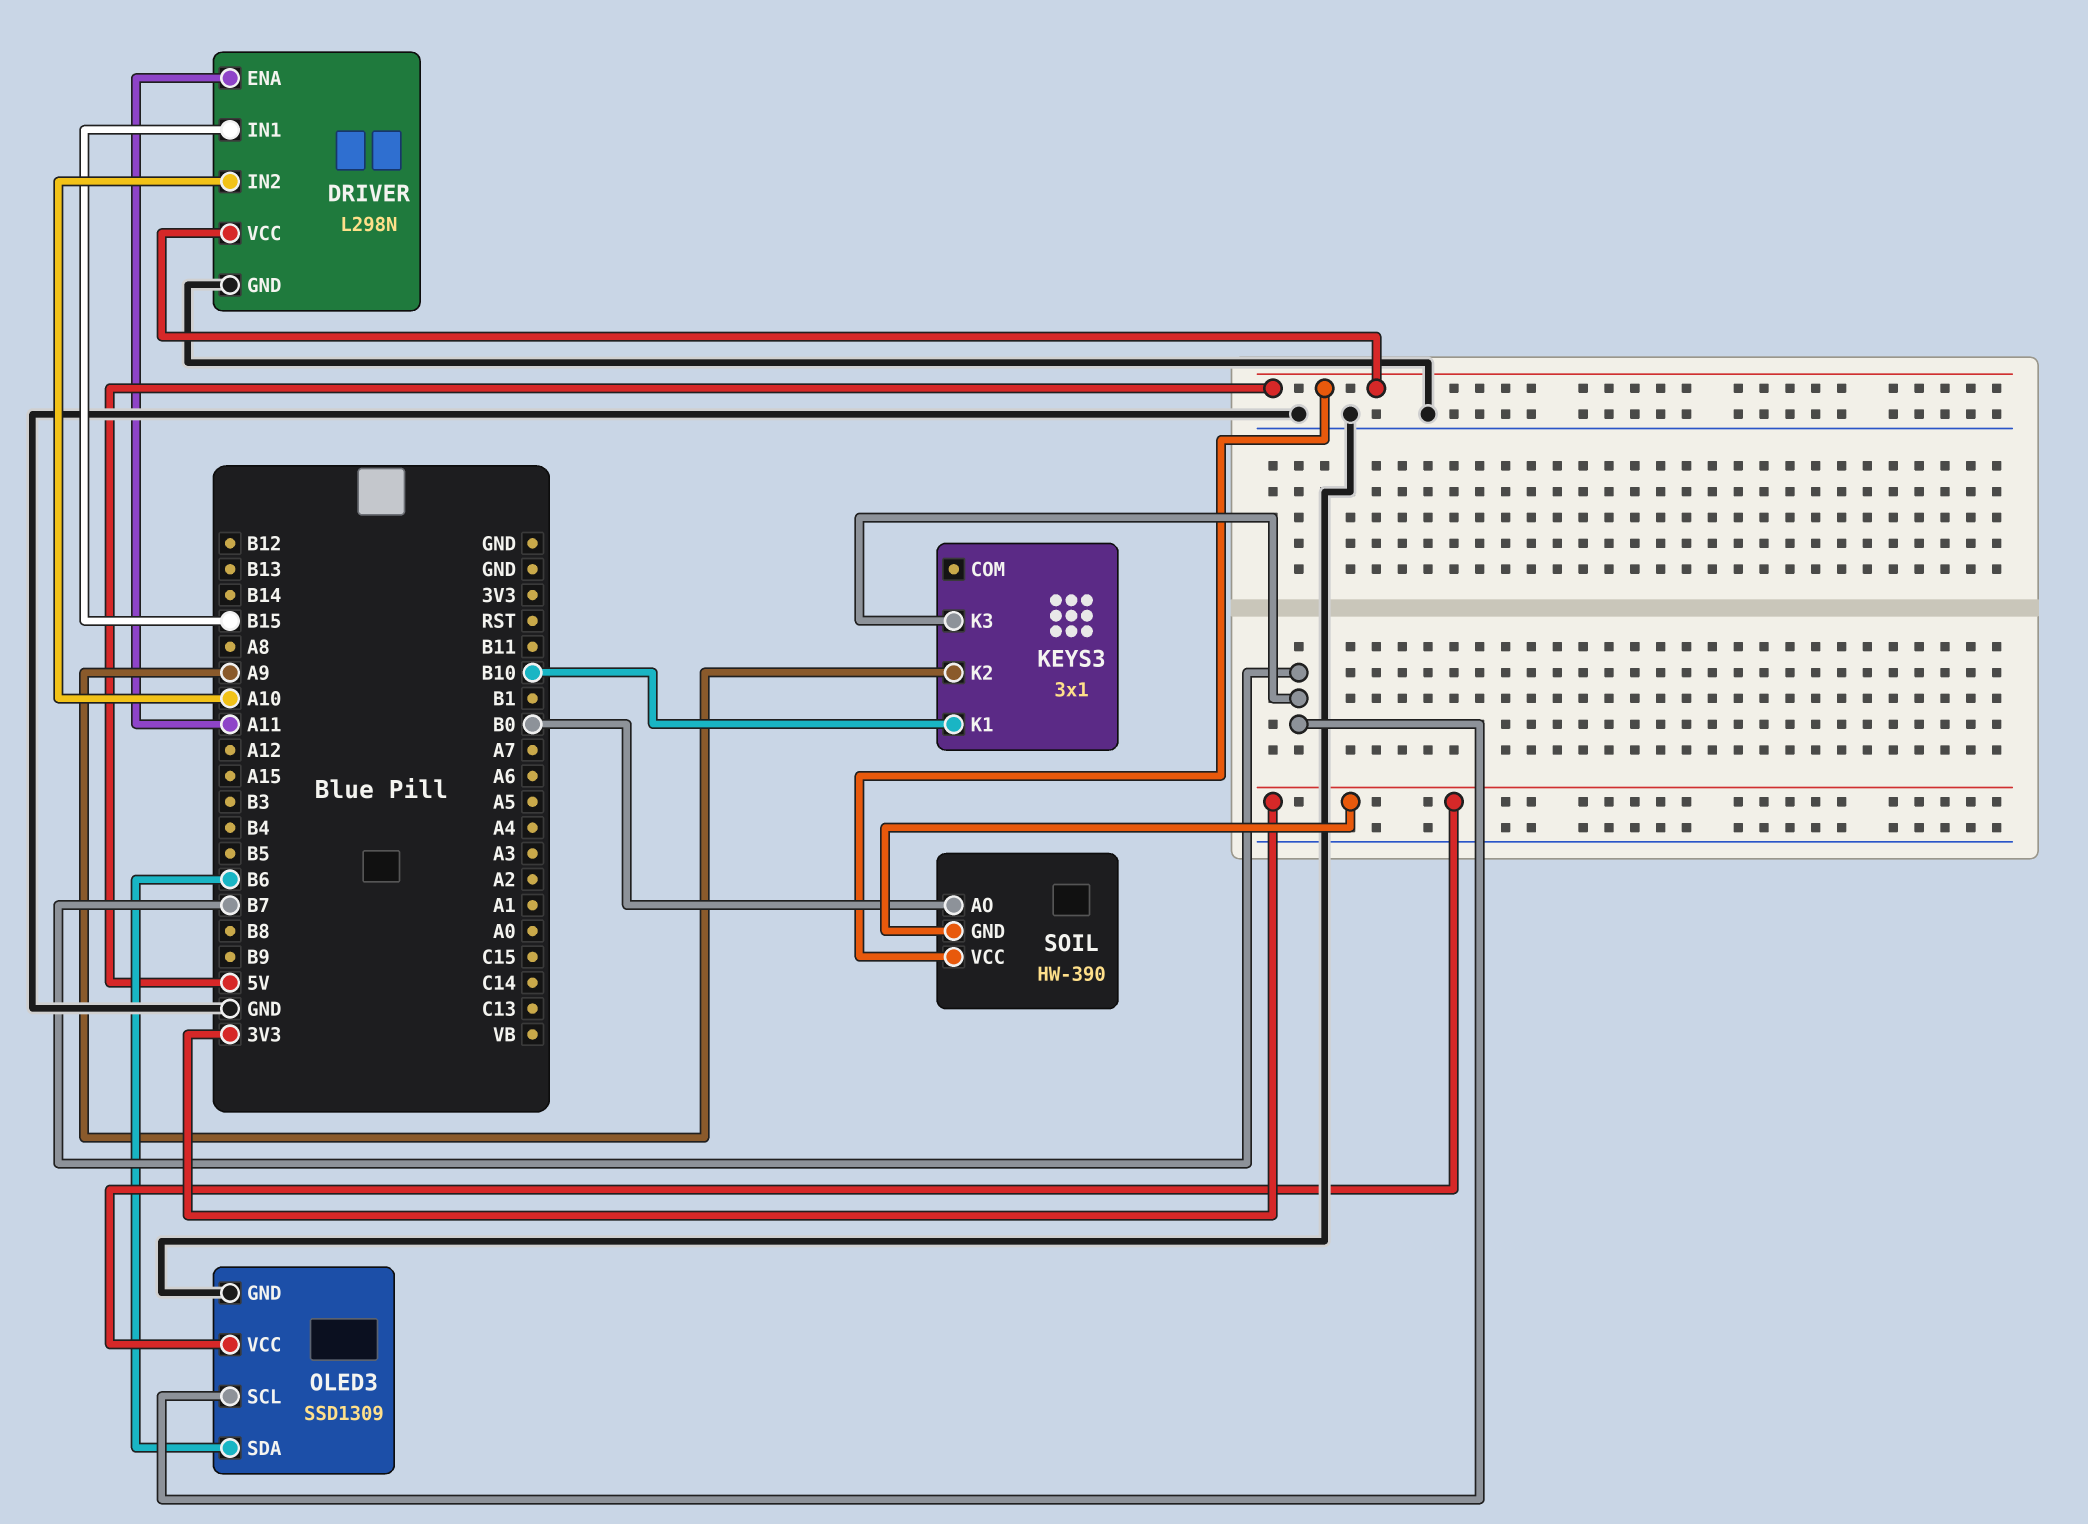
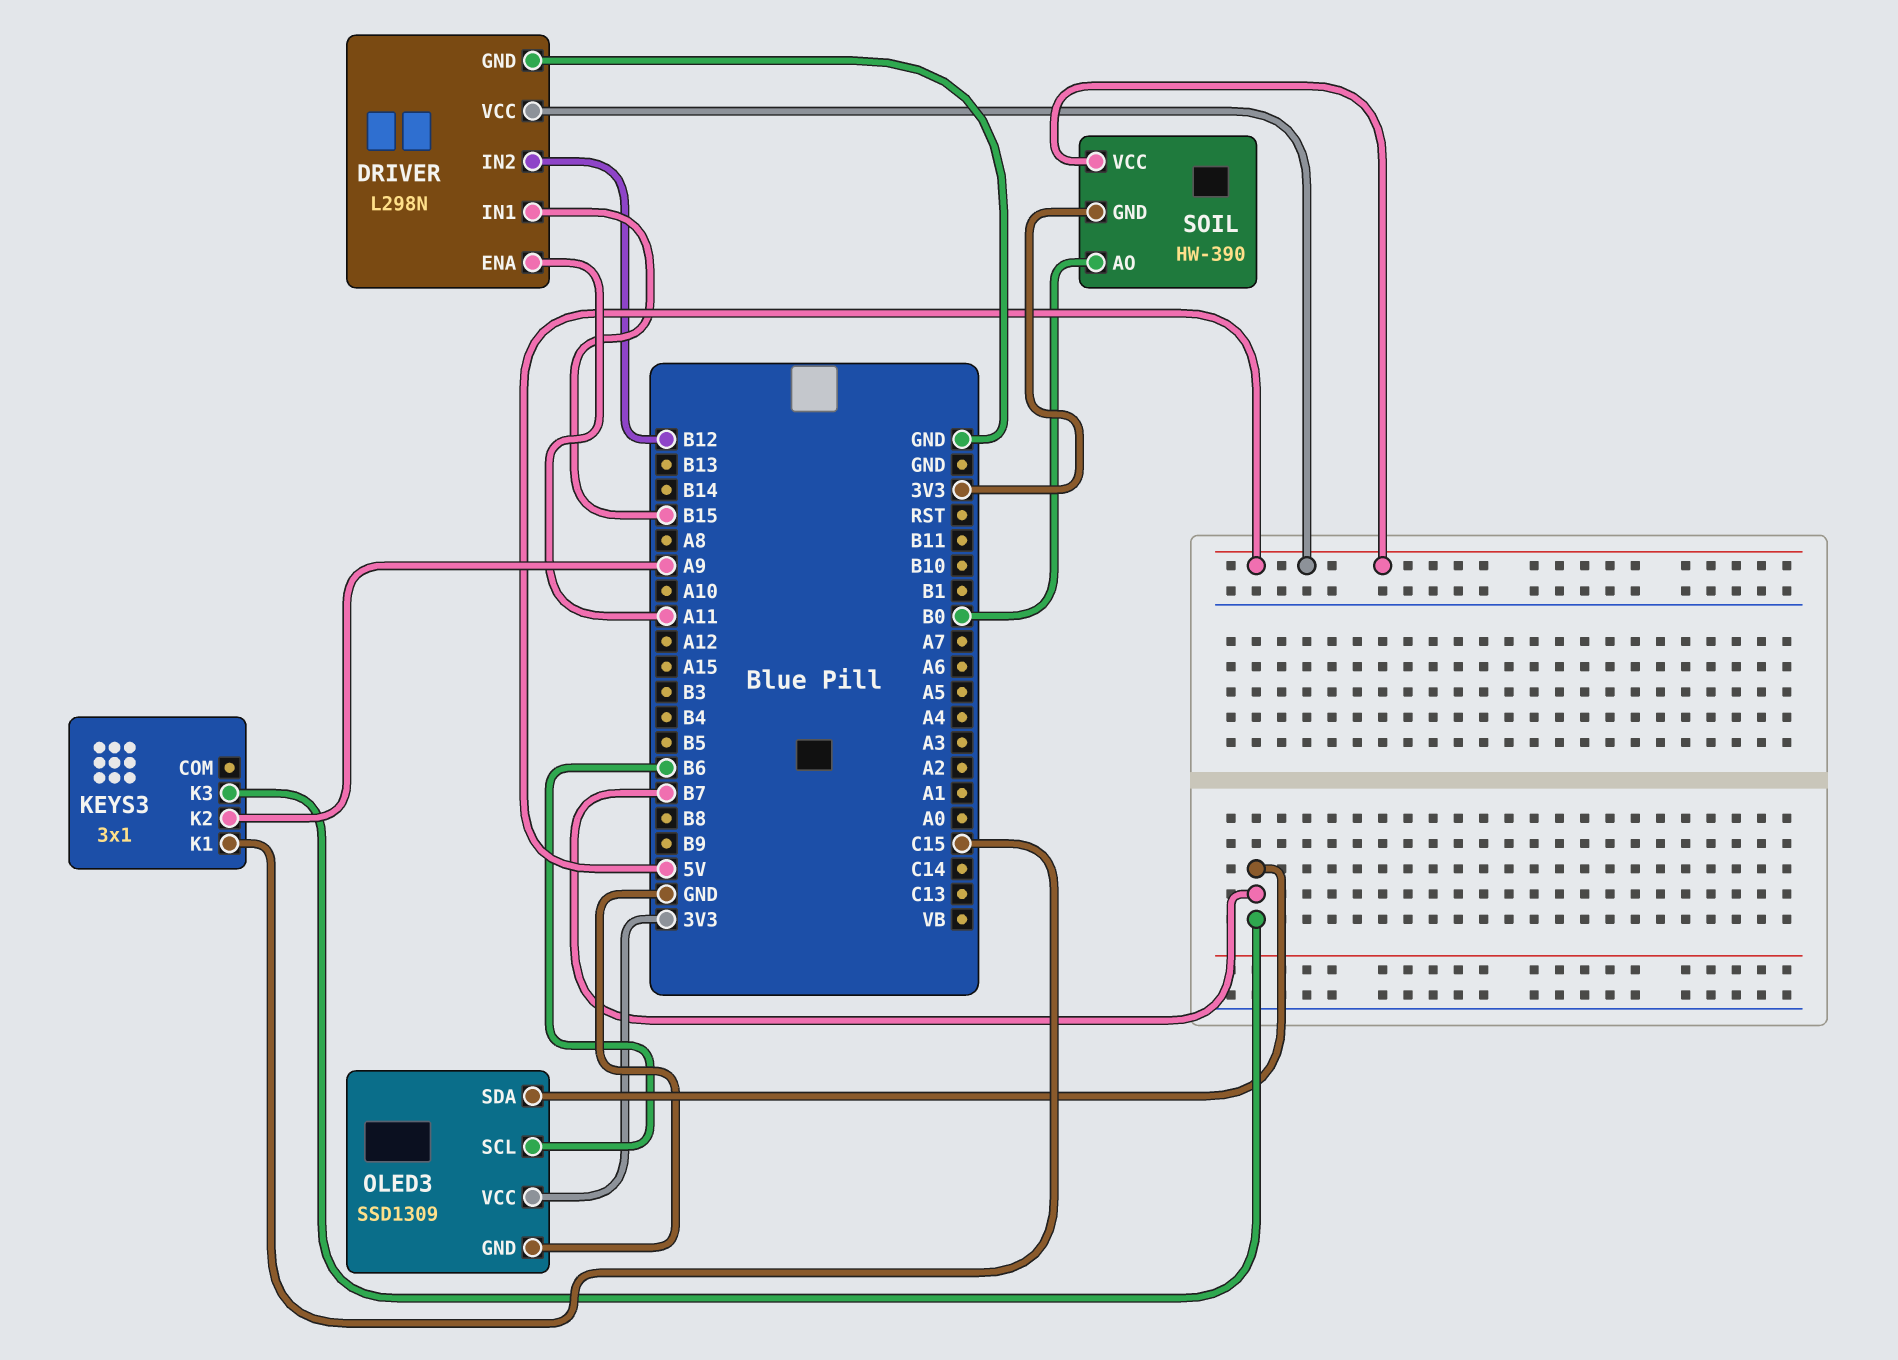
DRIVER pin IN2: A10 -> B12
KEYS3 pin K1: B10 -> C15
OLED3 pin SCL: B7 -> B6
OLED3 pin SDA: B6 -> B7

